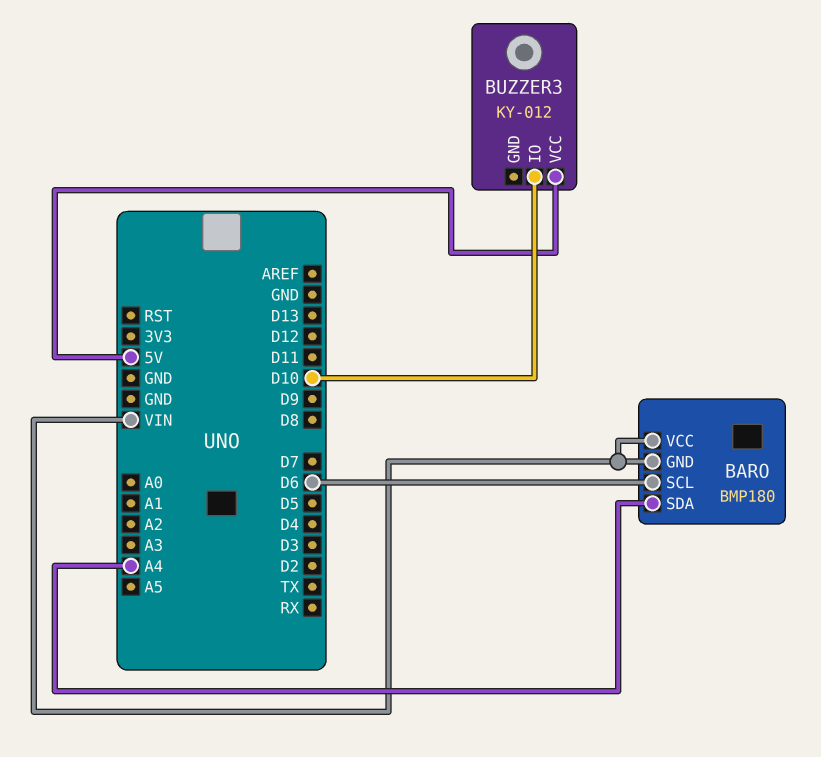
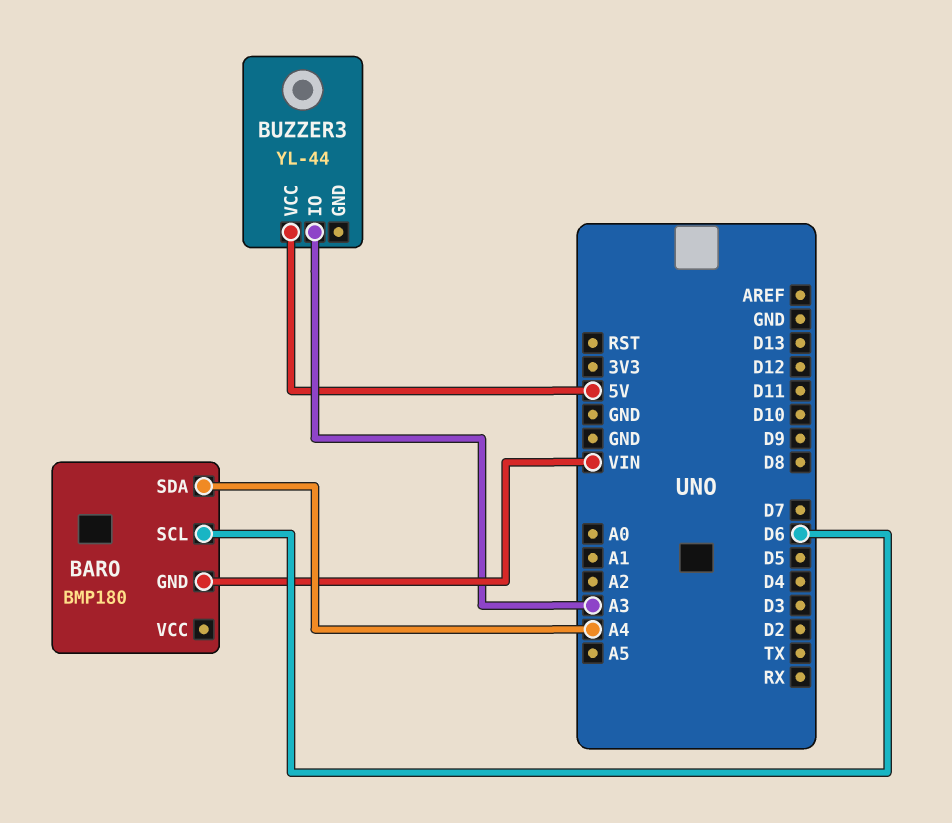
BARO pin VCC: VIN -> none
BUZZER3: KY-012 -> YL-44
BUZZER3 pin IO: D10 -> A3

